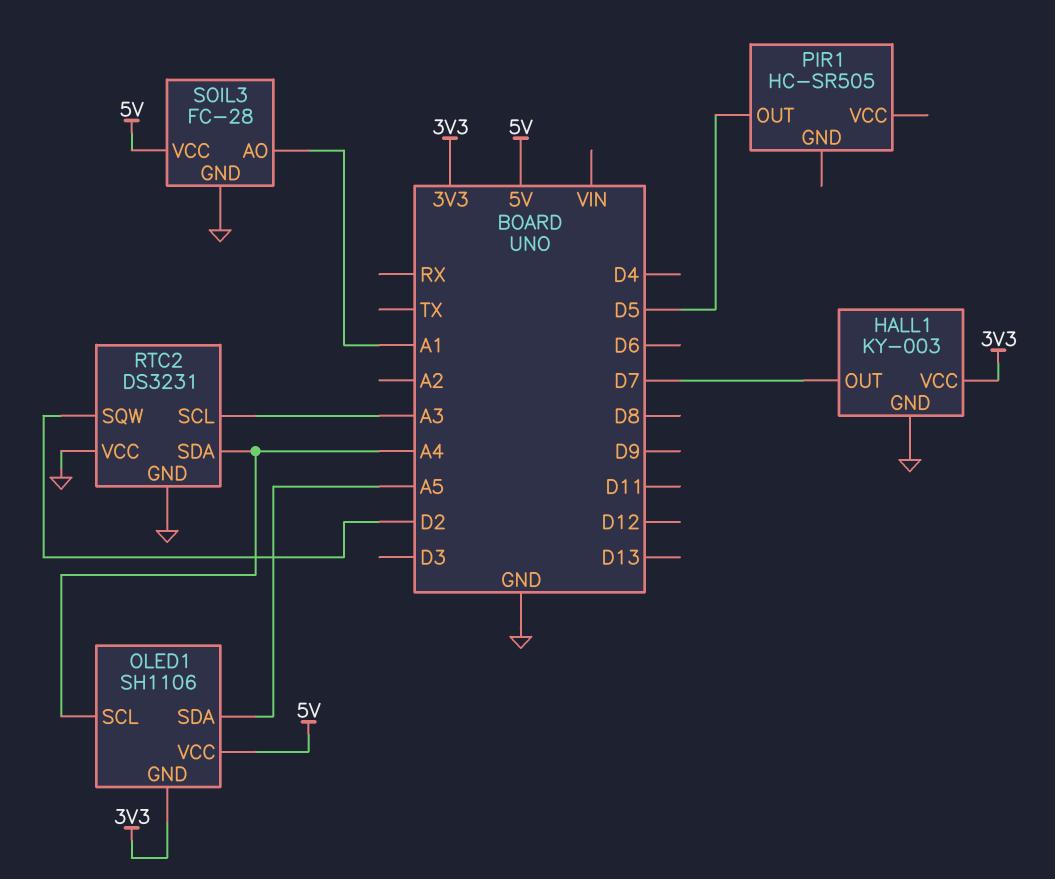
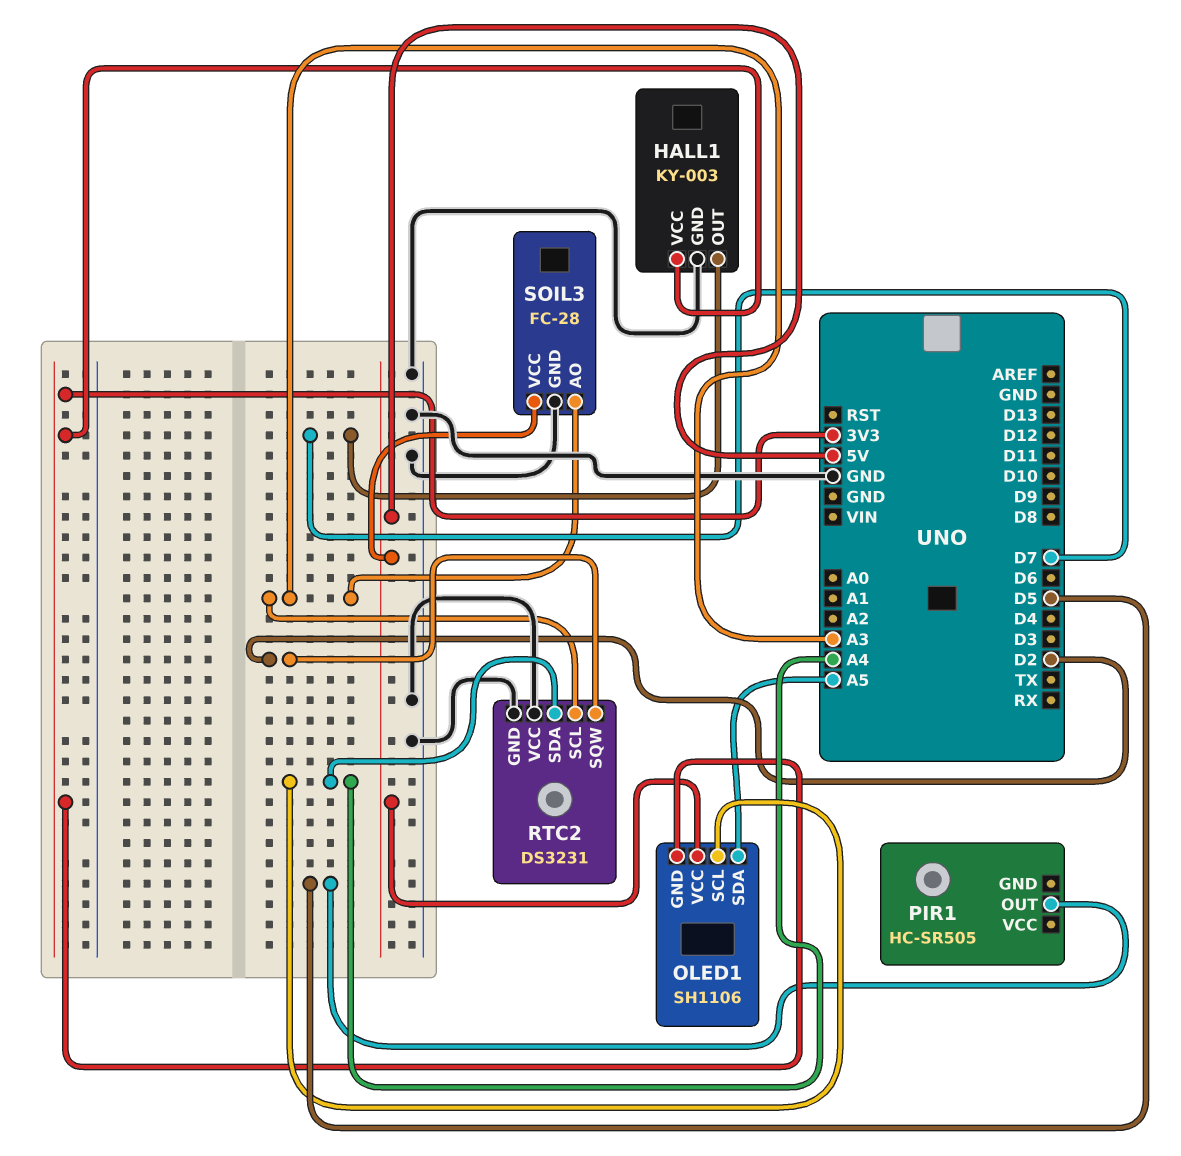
SOIL3 pin AO: A1 -> A3

